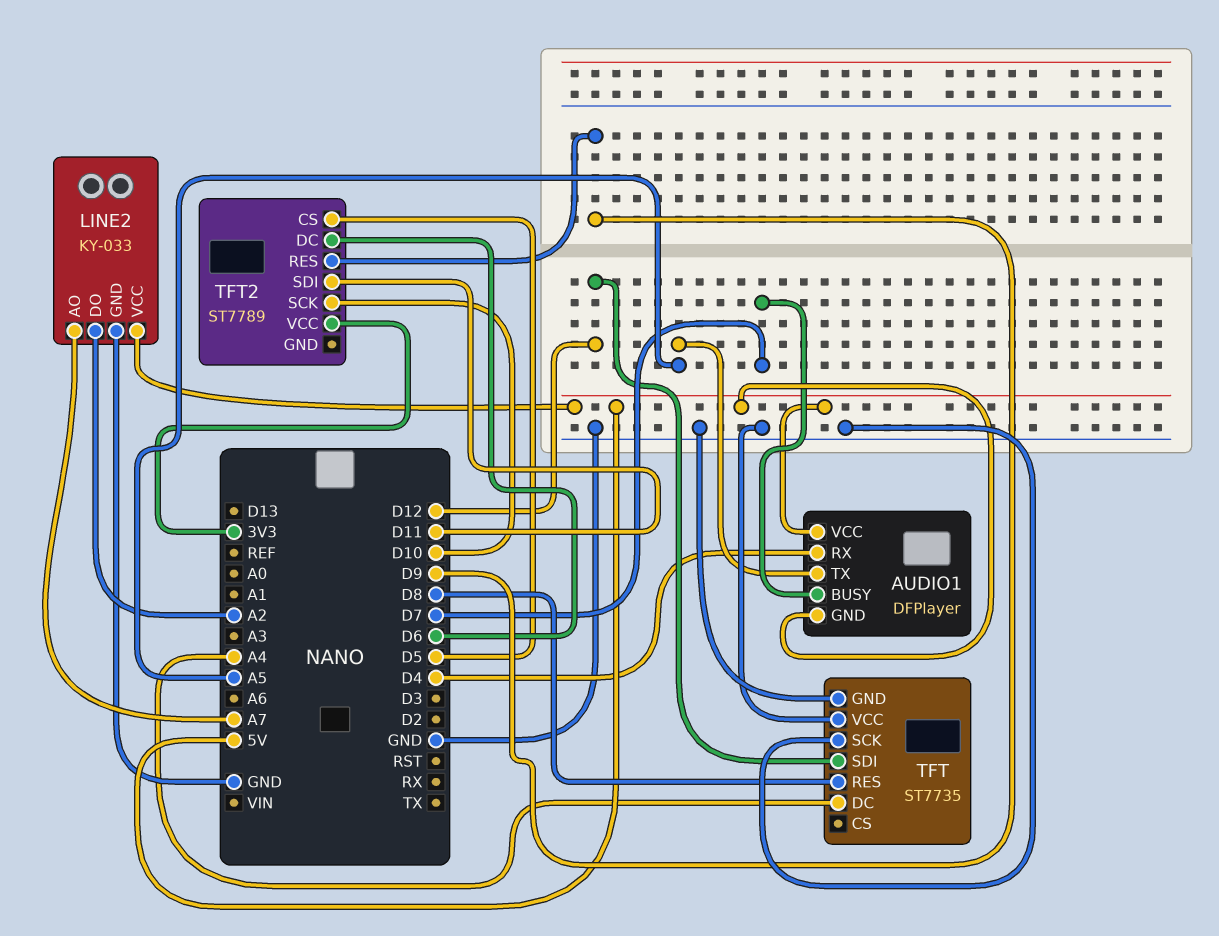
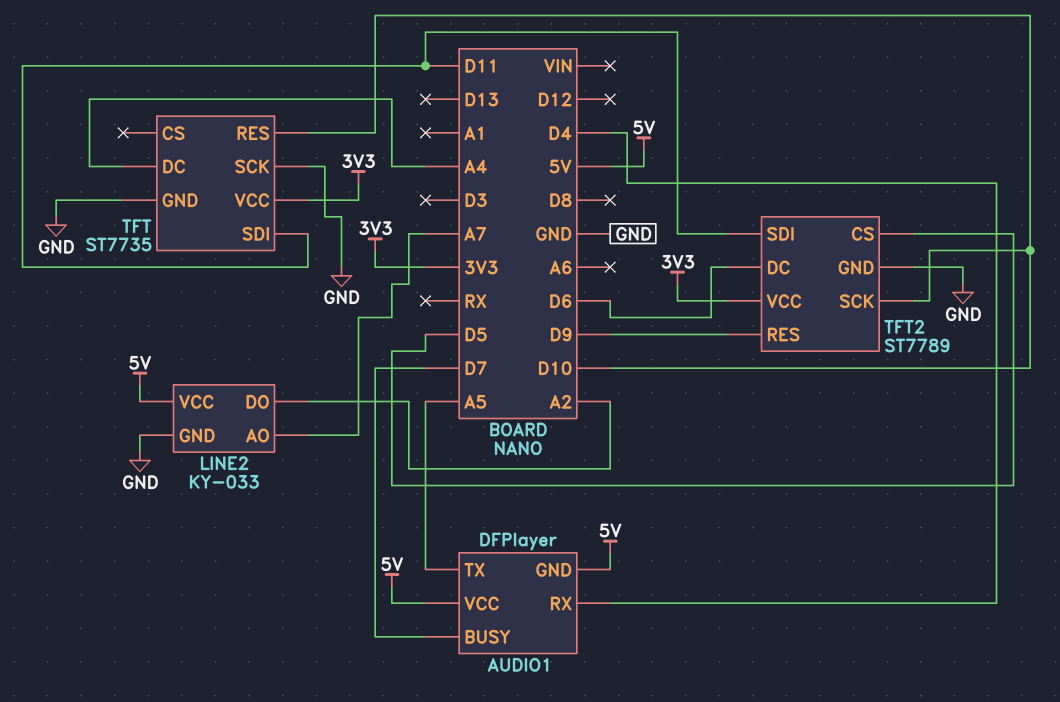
TFT pin RES: D8 -> D10
TFT pin SDI: D12 -> D11
TFT pin VCC: GND -> 3V3
TFT2 pin GND: none -> GND

